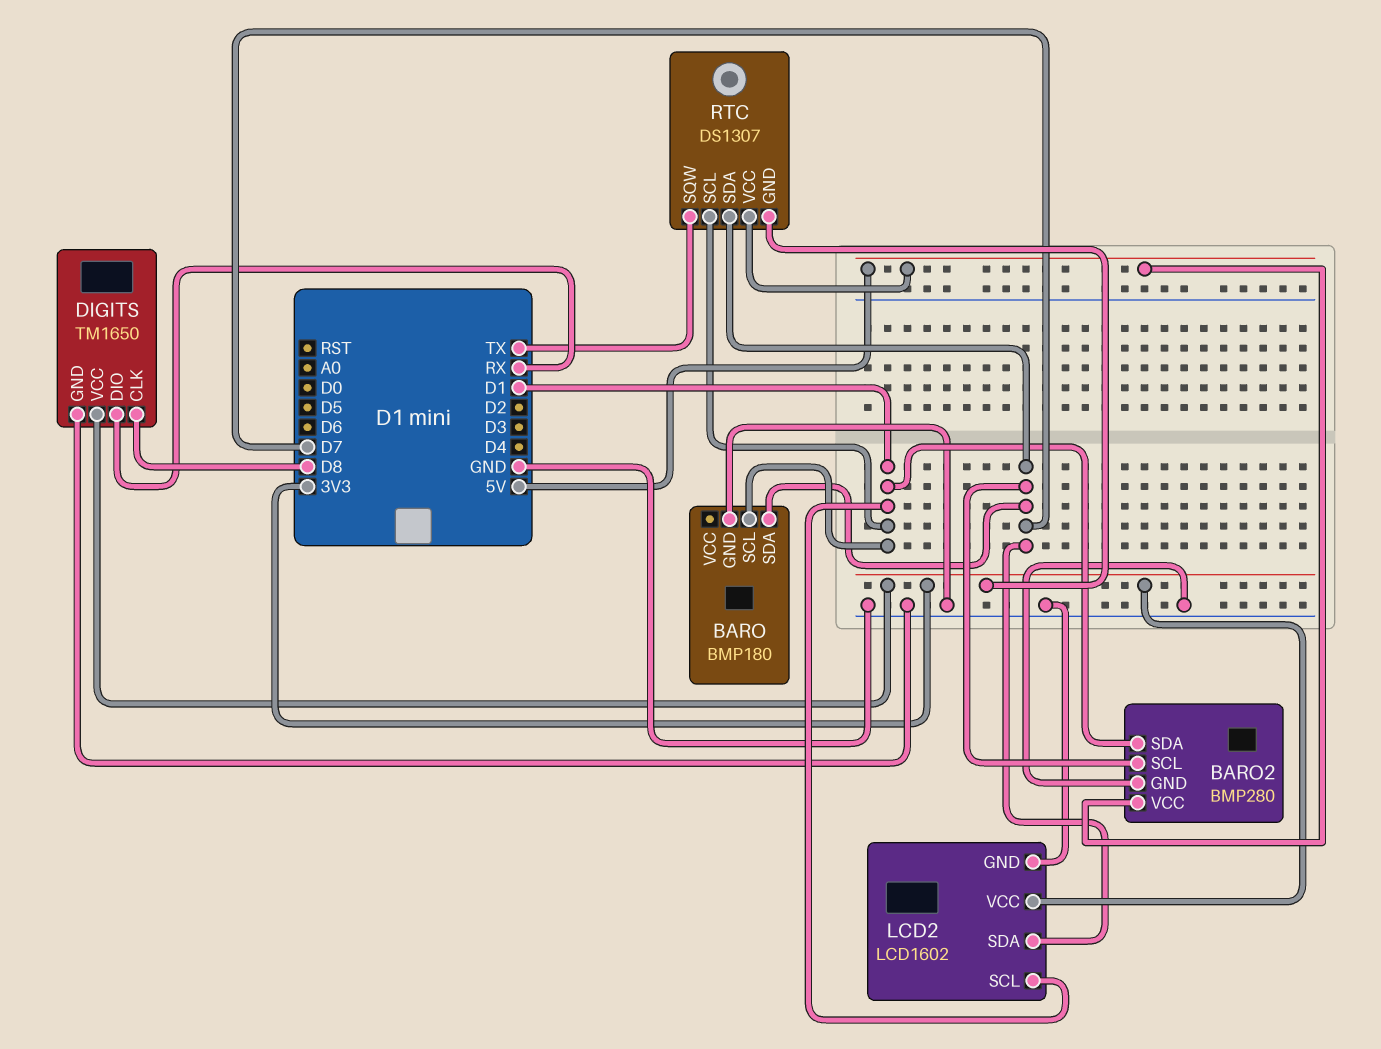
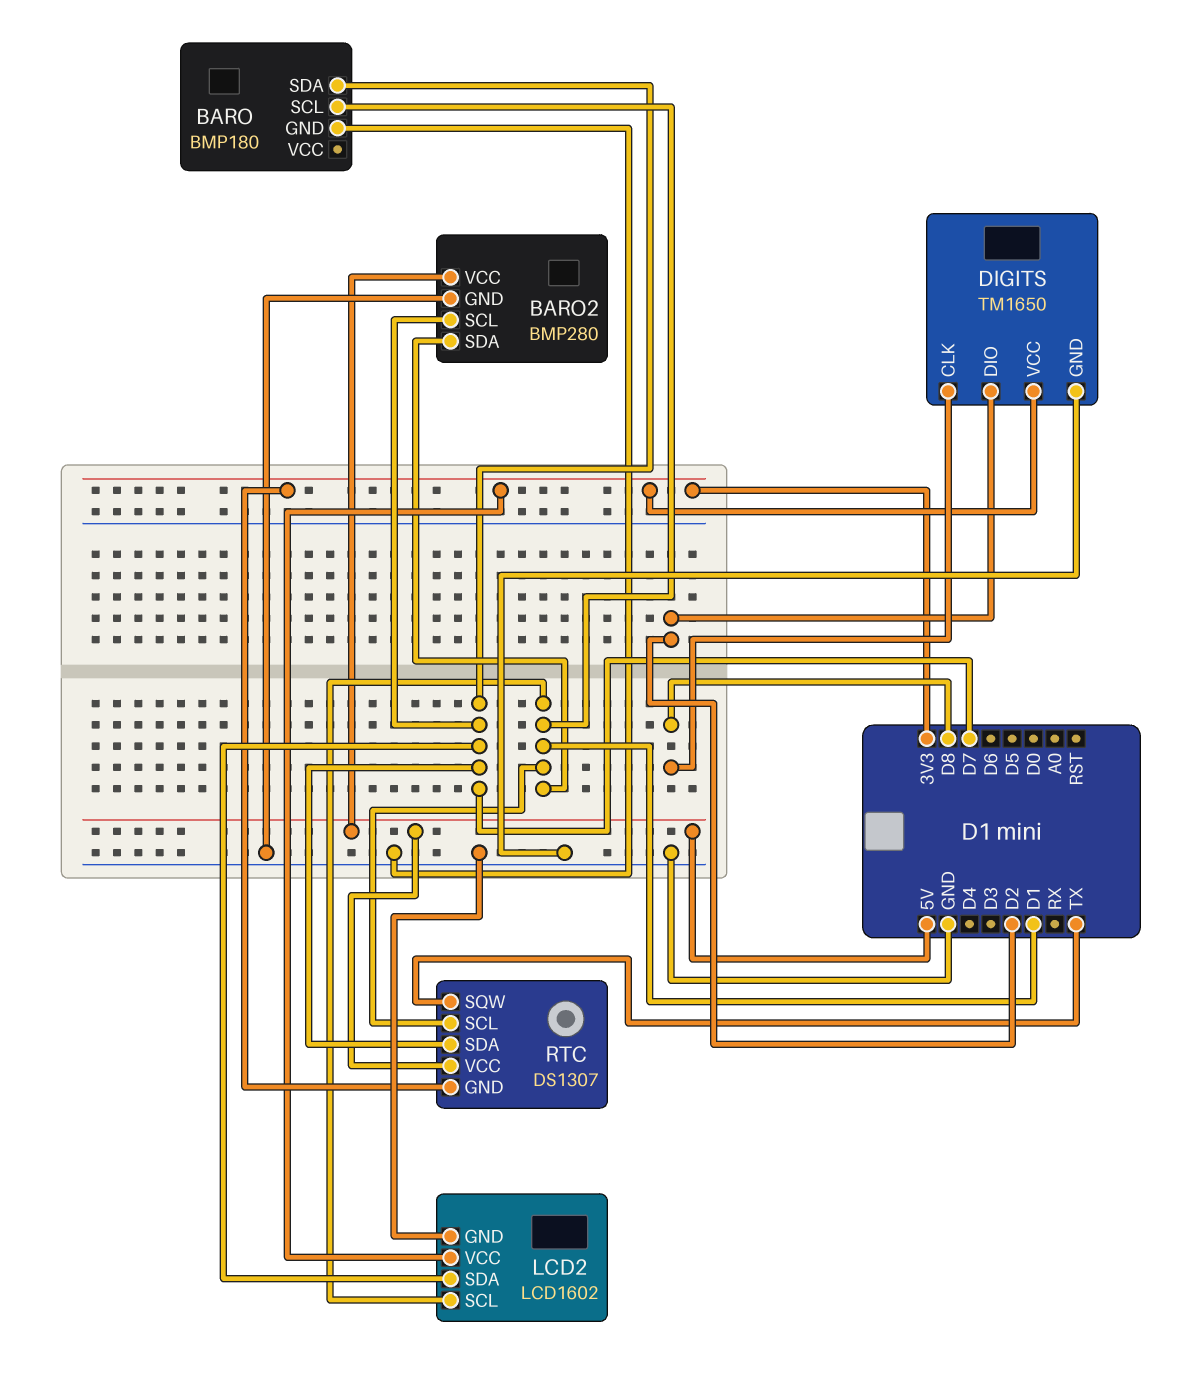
DIGITS pin DIO: RX -> D2

